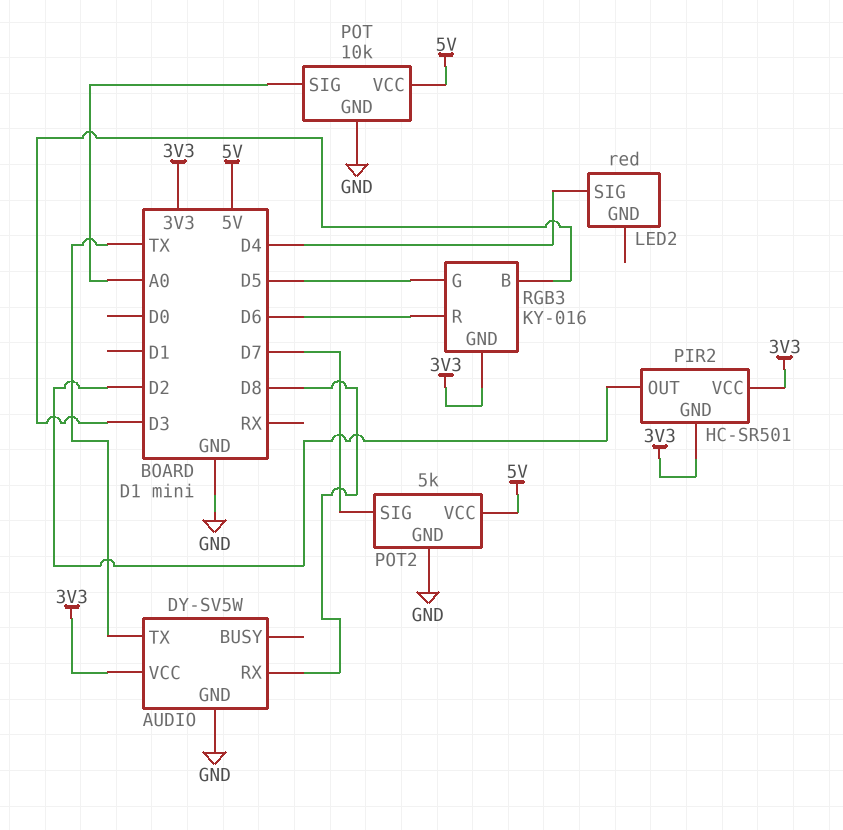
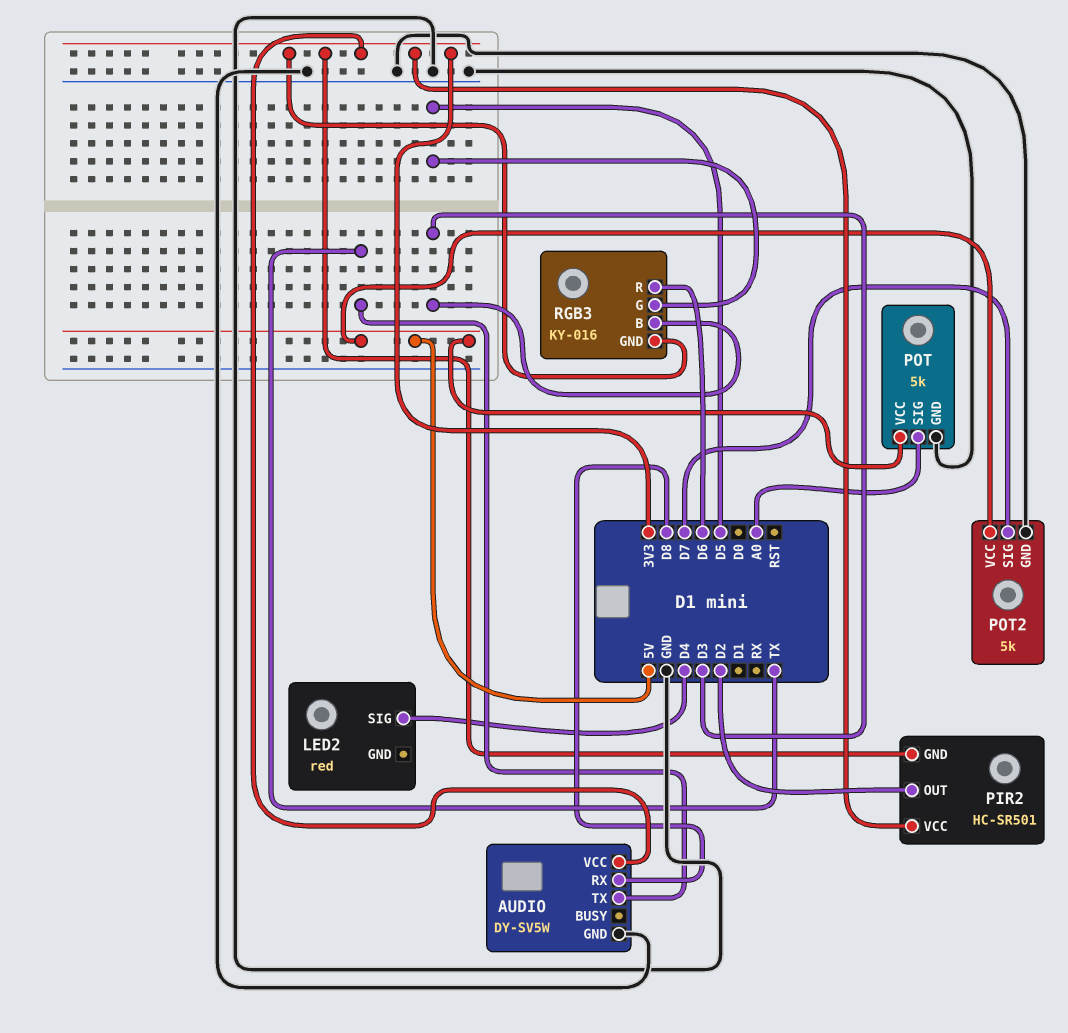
POT: 10k -> 5k

